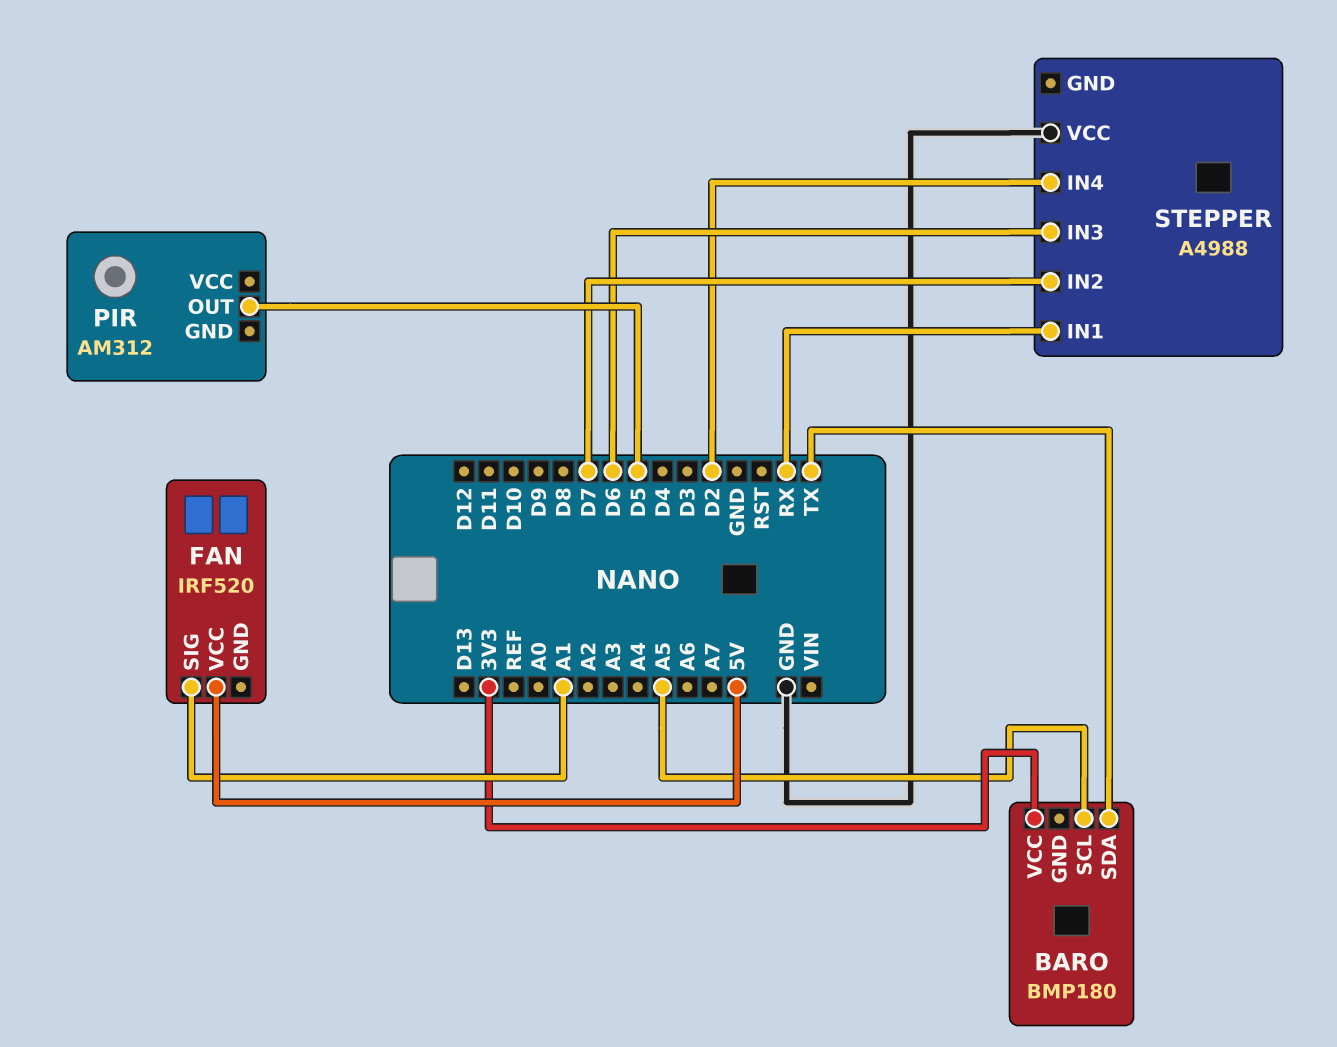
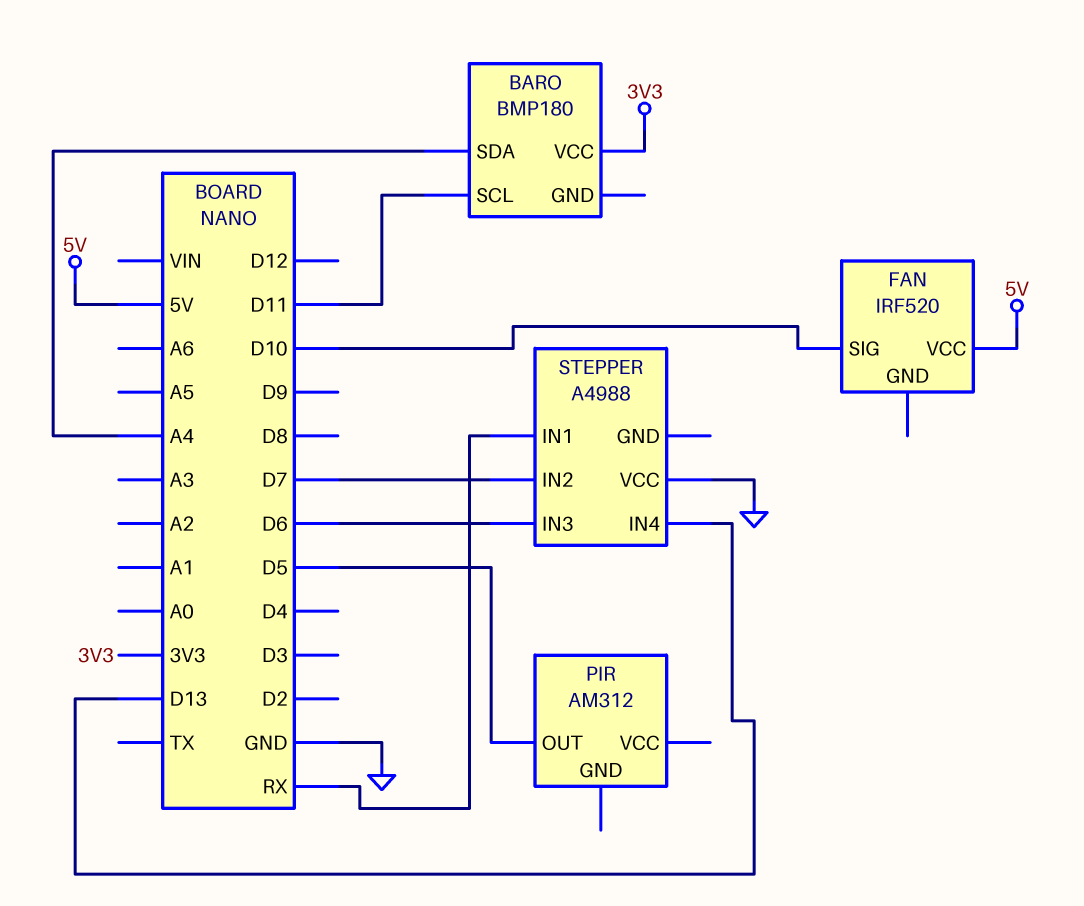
BARO pin SCL: A5 -> D11
BARO pin SDA: TX -> A4
FAN pin SIG: A1 -> D10
STEPPER pin IN4: D2 -> D13

